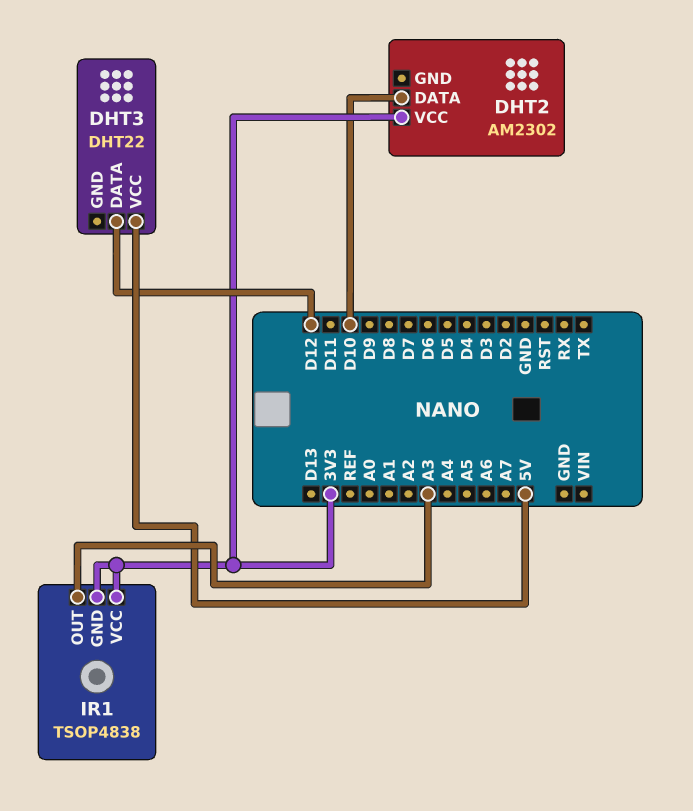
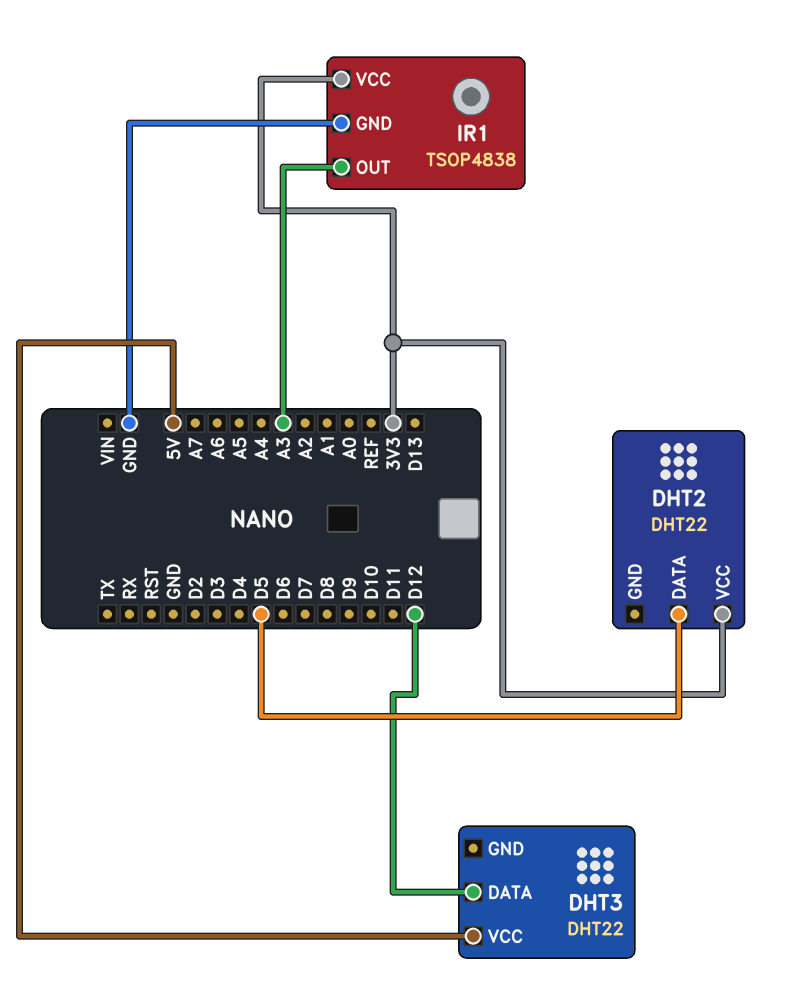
DHT2: AM2302 -> DHT22
DHT2 pin DATA: D10 -> D5
IR1 pin GND: 3V3 -> GND

